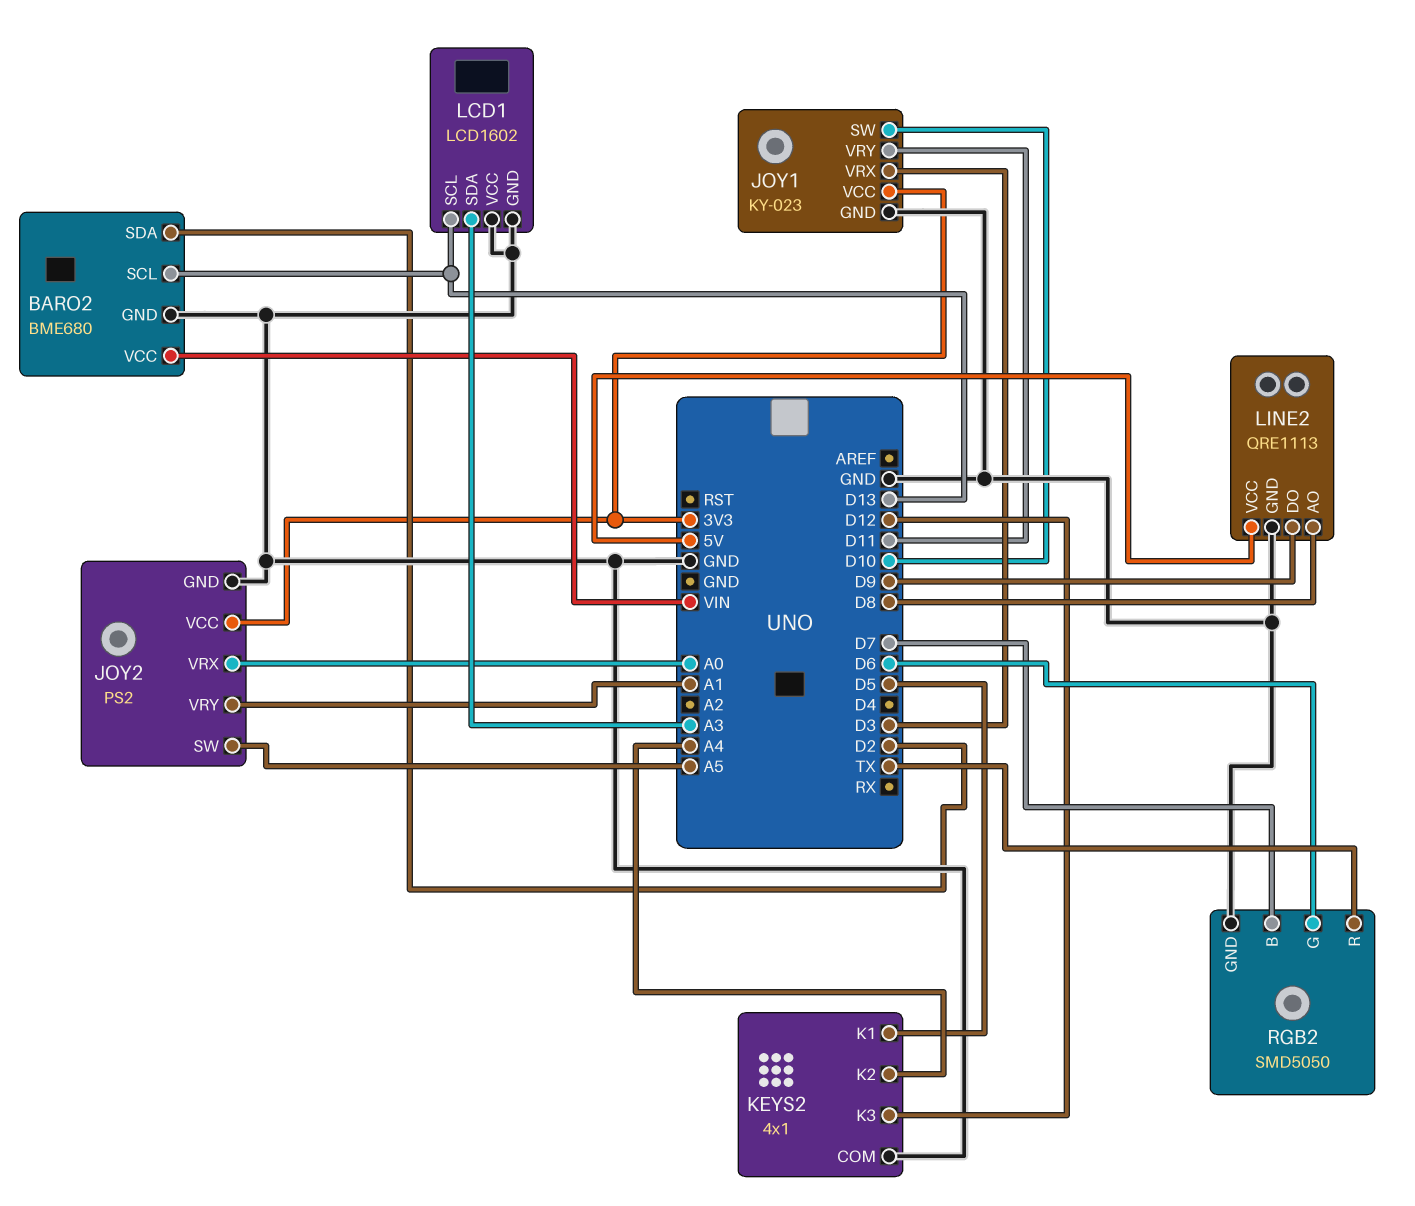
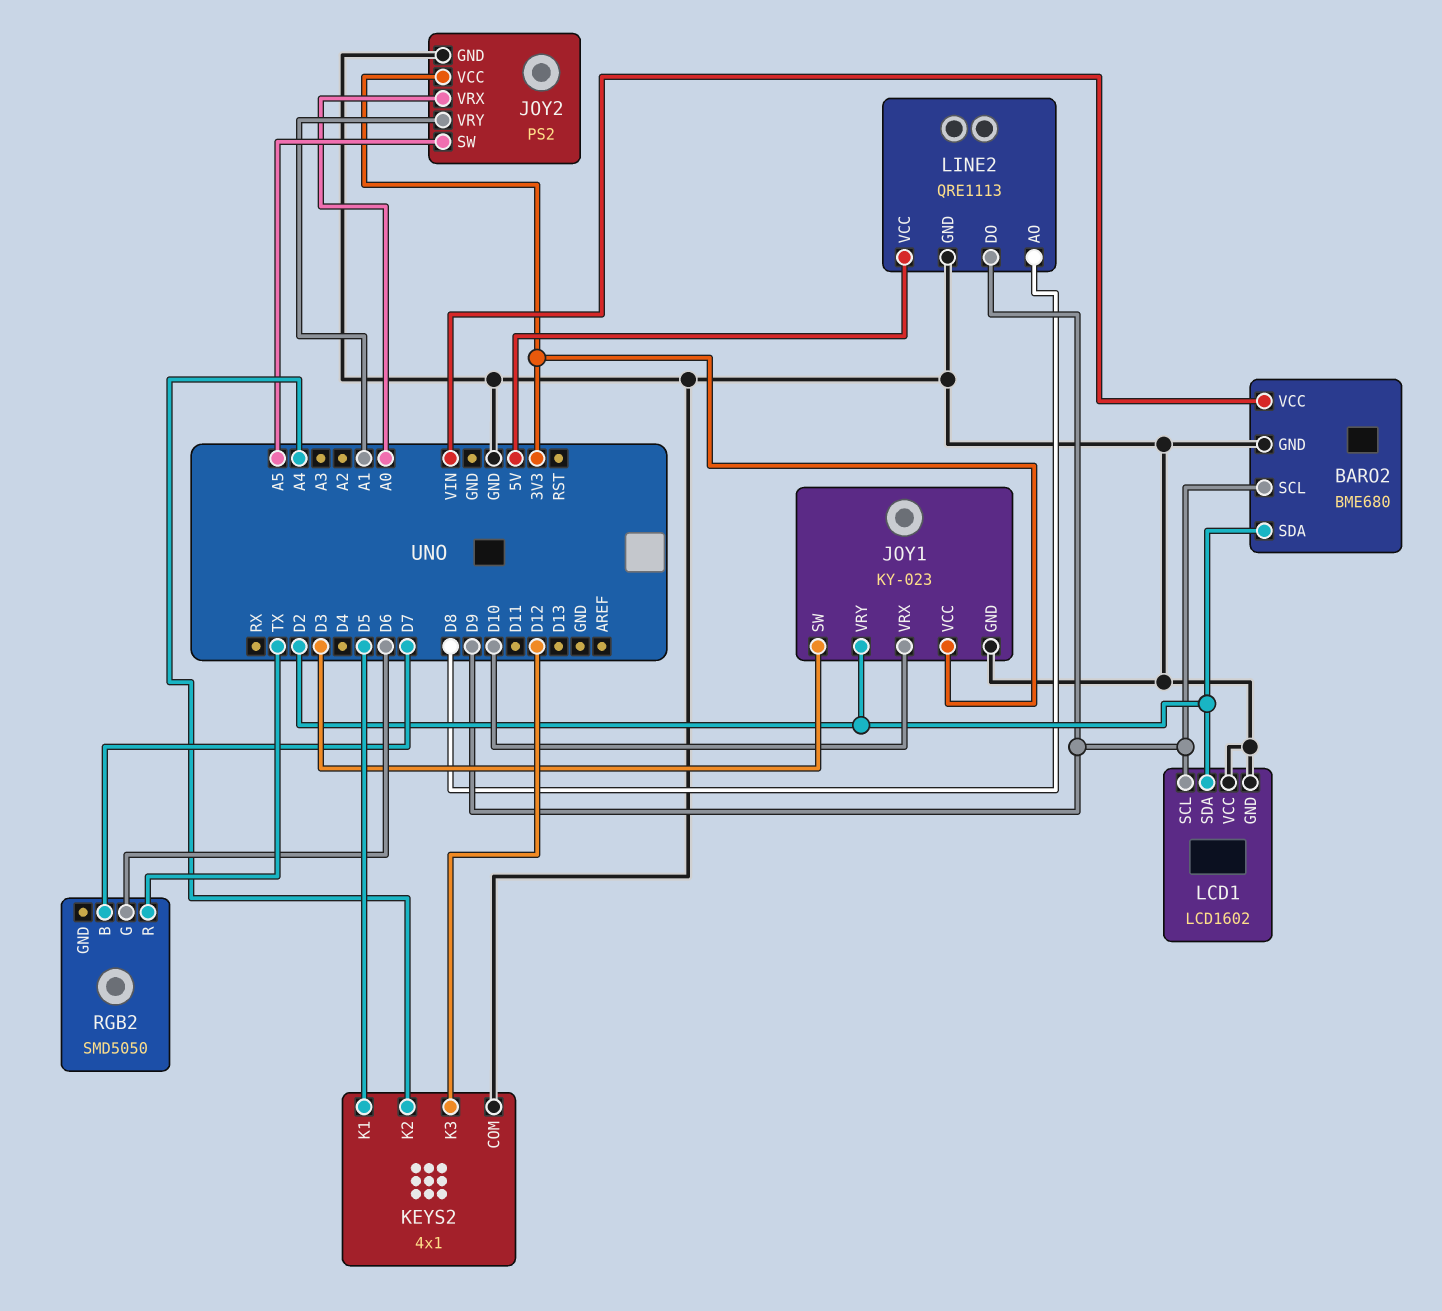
BARO2 pin SCL: D13 -> D9
JOY1 pin SW: D10 -> D3
JOY1 pin VRX: D3 -> D10
JOY1 pin VRY: D11 -> D2
LCD1 pin SCL: D13 -> D9
LCD1 pin SDA: A3 -> D2
RGB2 pin GND: GND -> none

